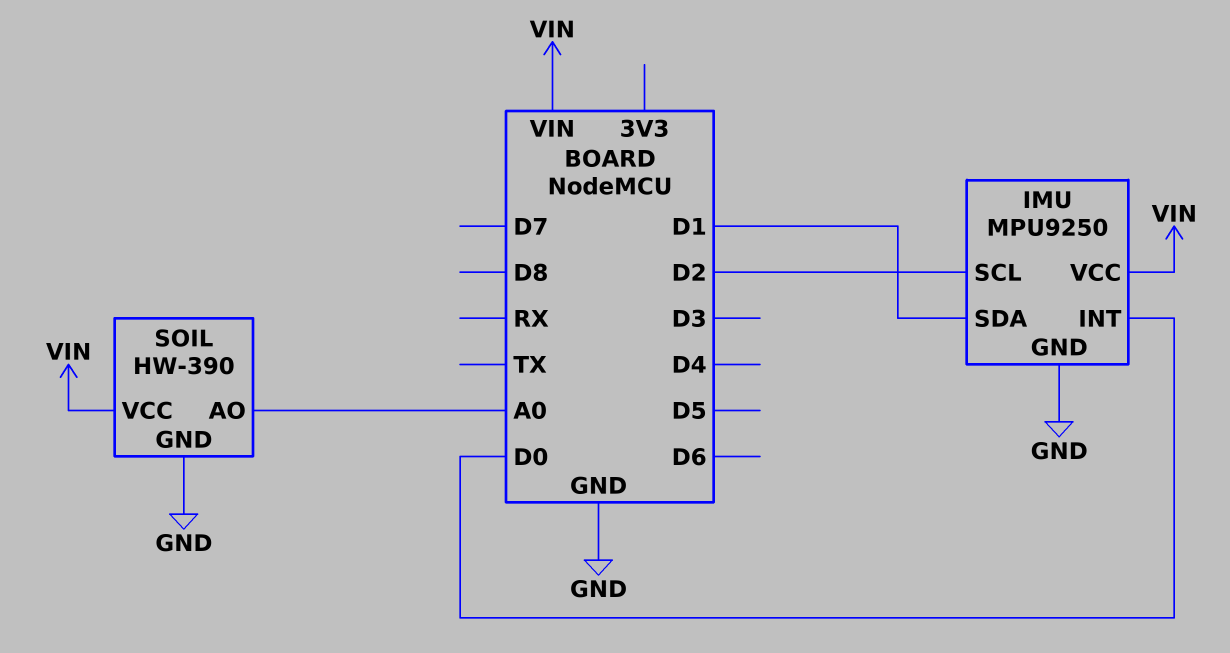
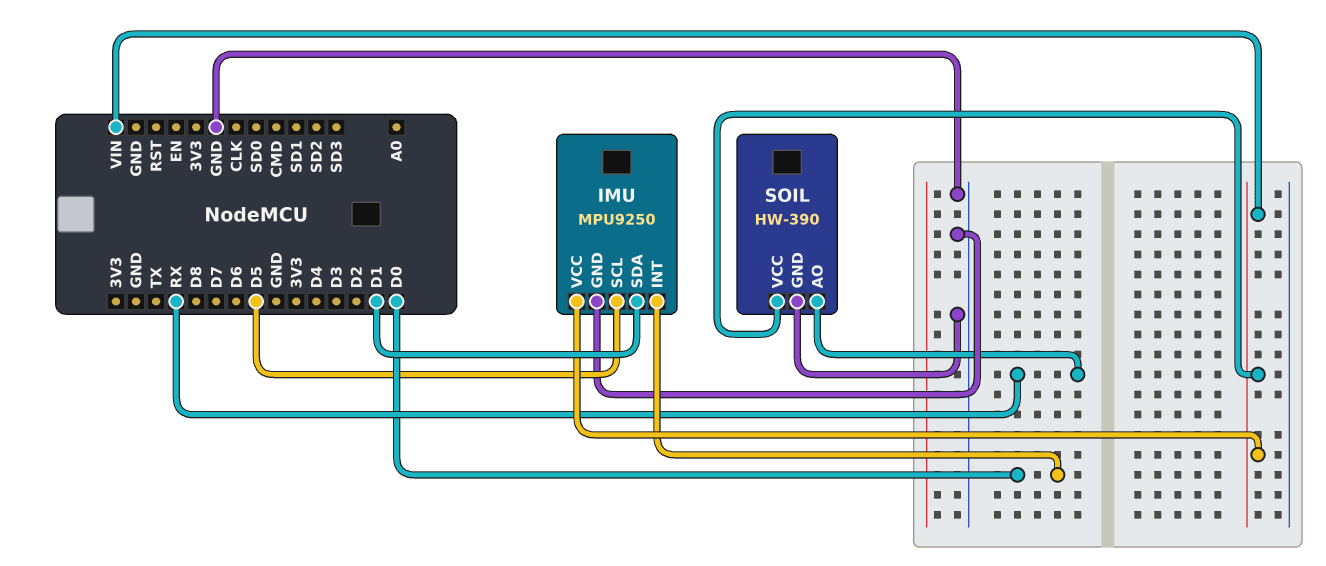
IMU pin SCL: D2 -> D5
SOIL pin AO: A0 -> RX

